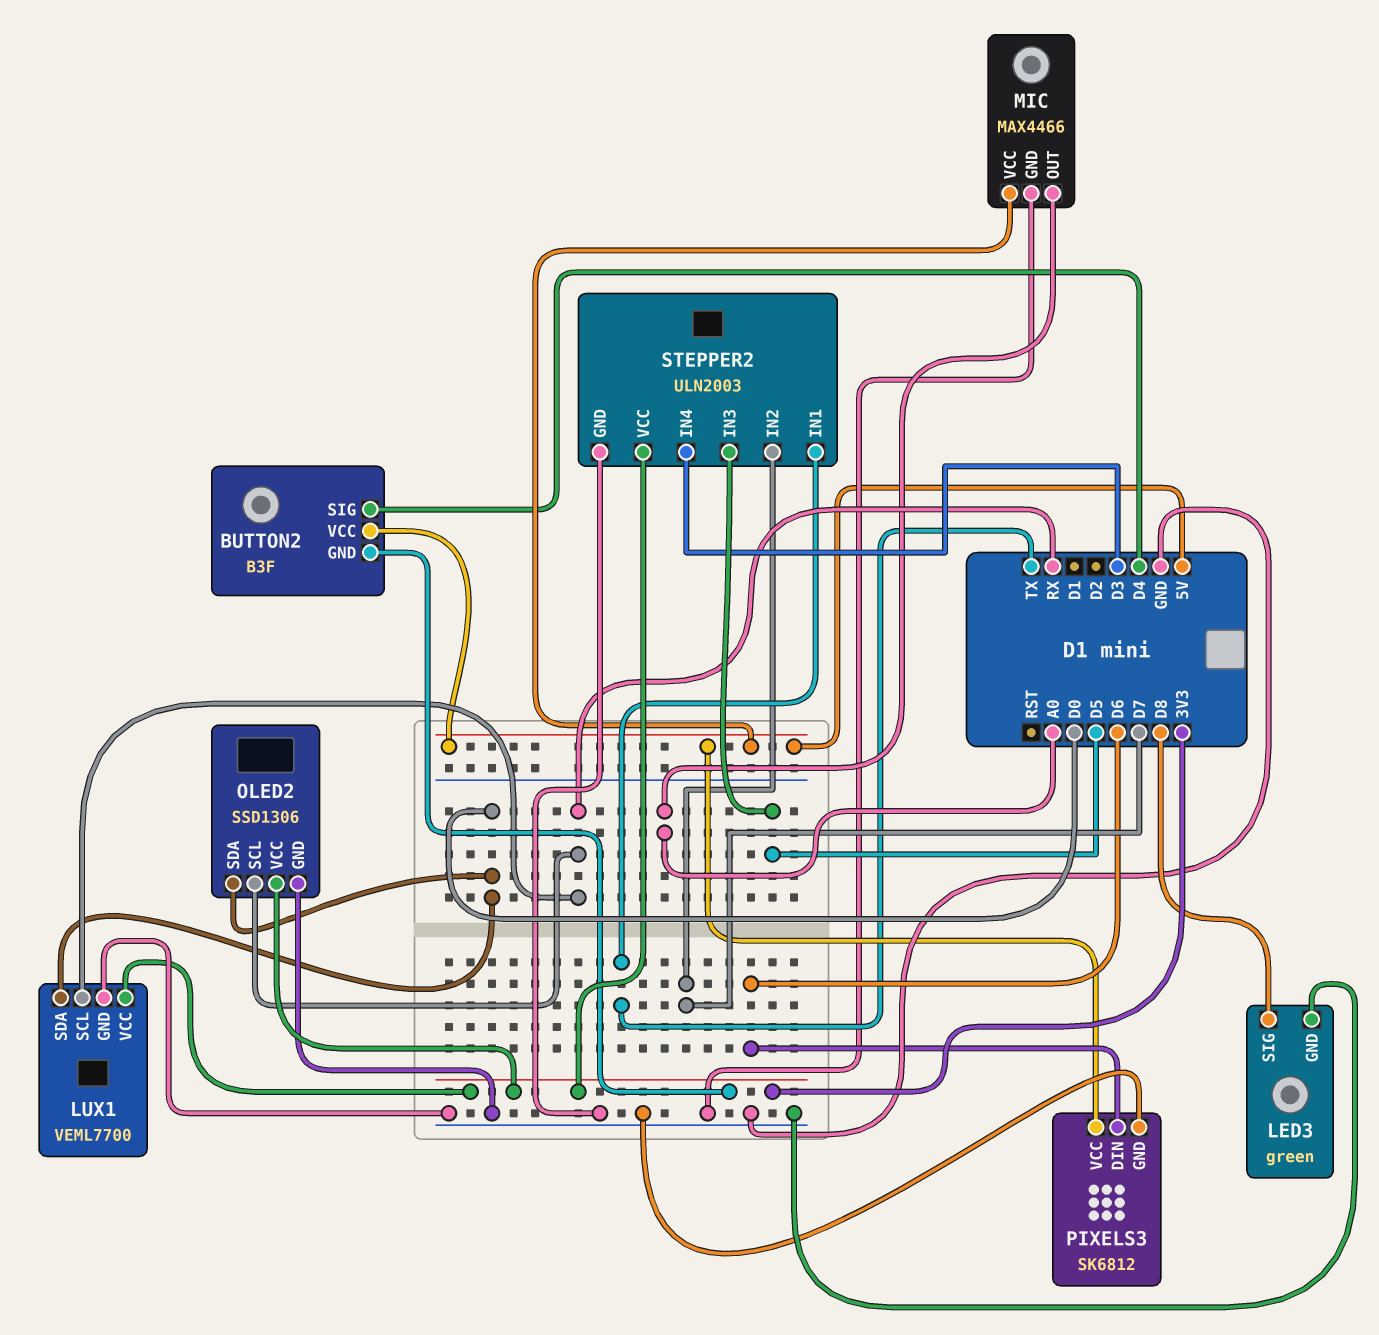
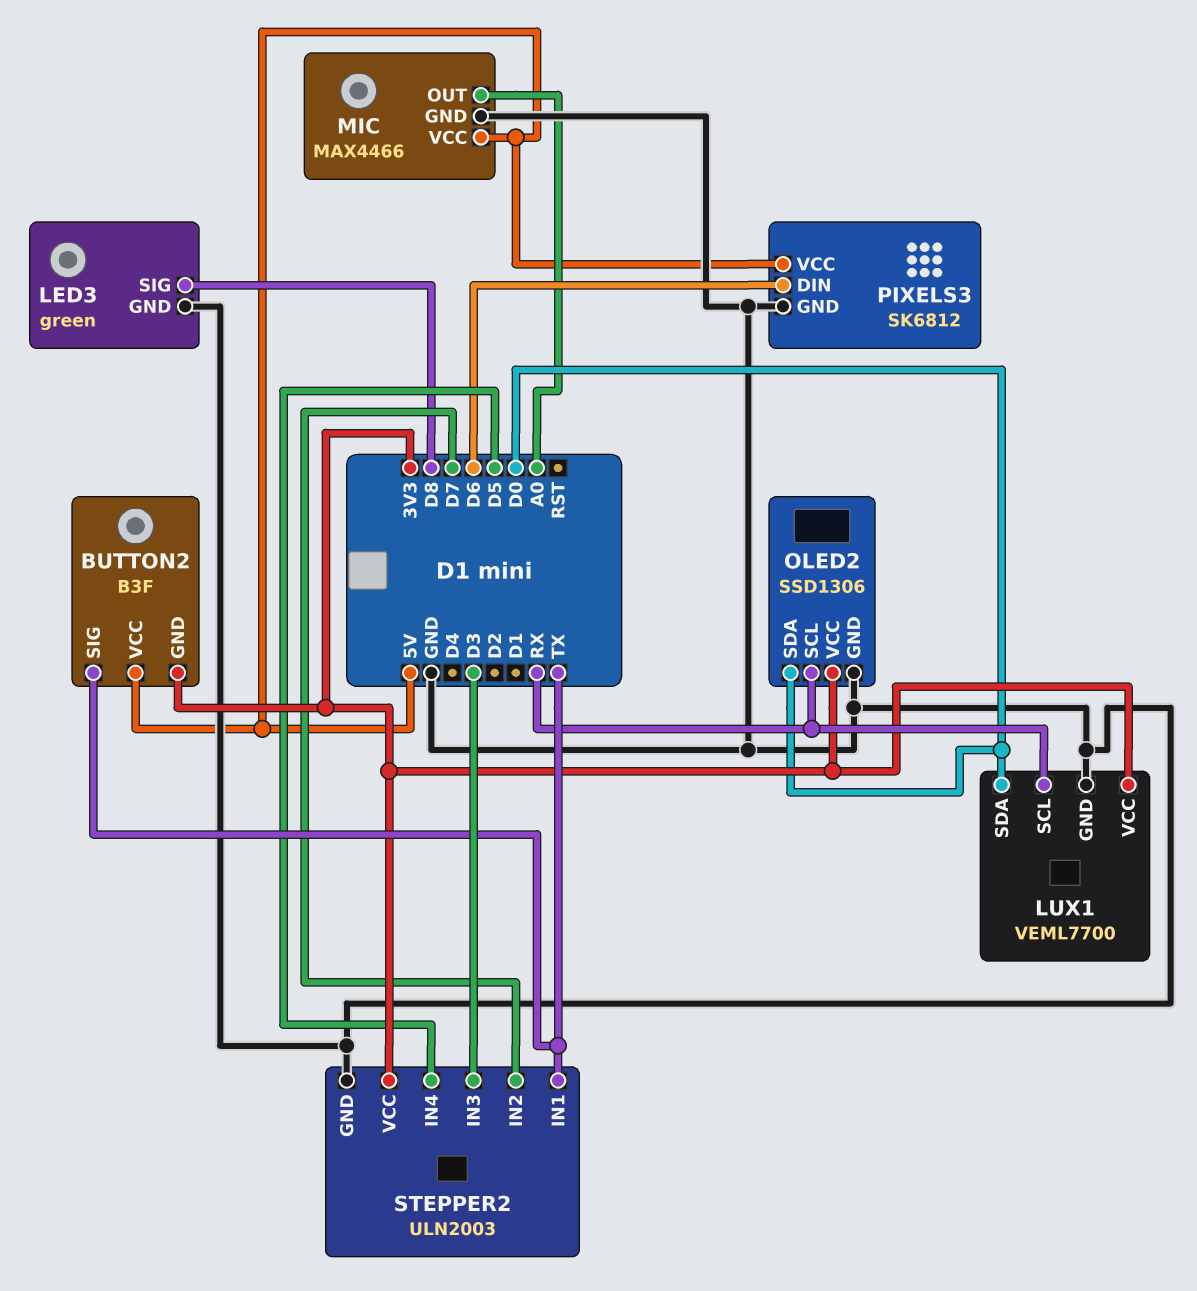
BUTTON2 pin SIG: D4 -> TX
STEPPER2 pin IN3: D5 -> D3
STEPPER2 pin IN4: D3 -> D5

